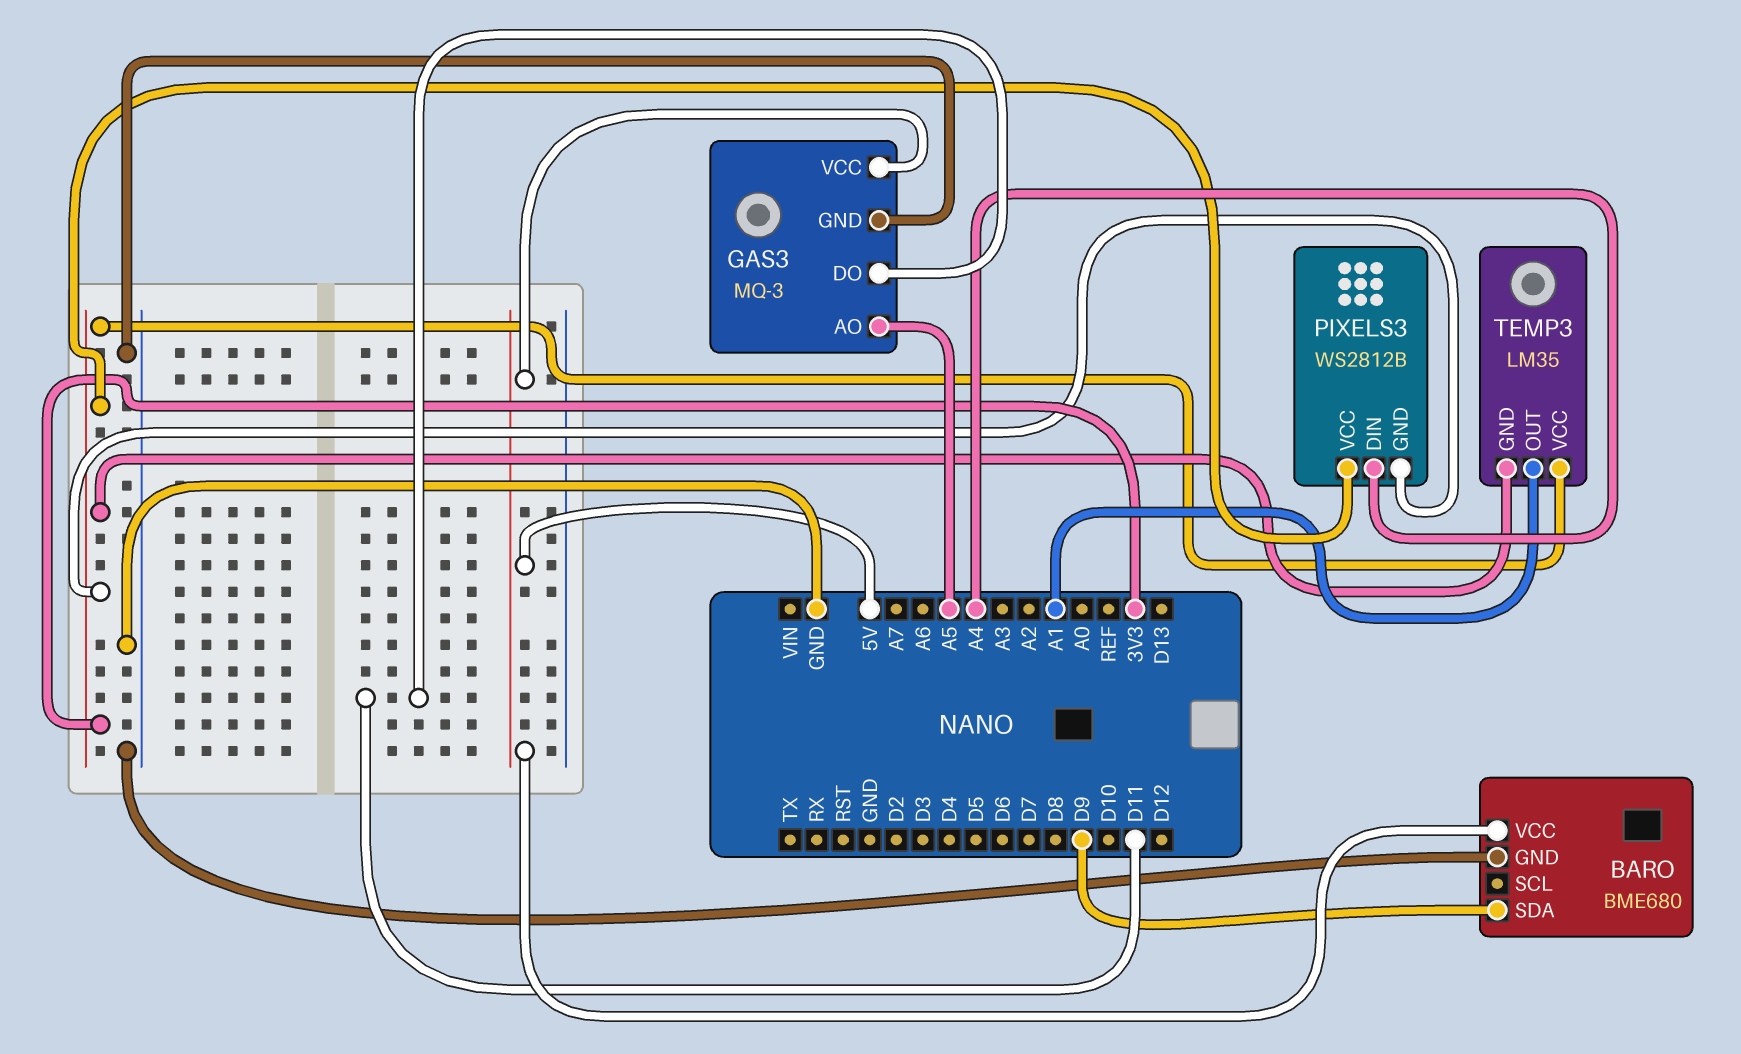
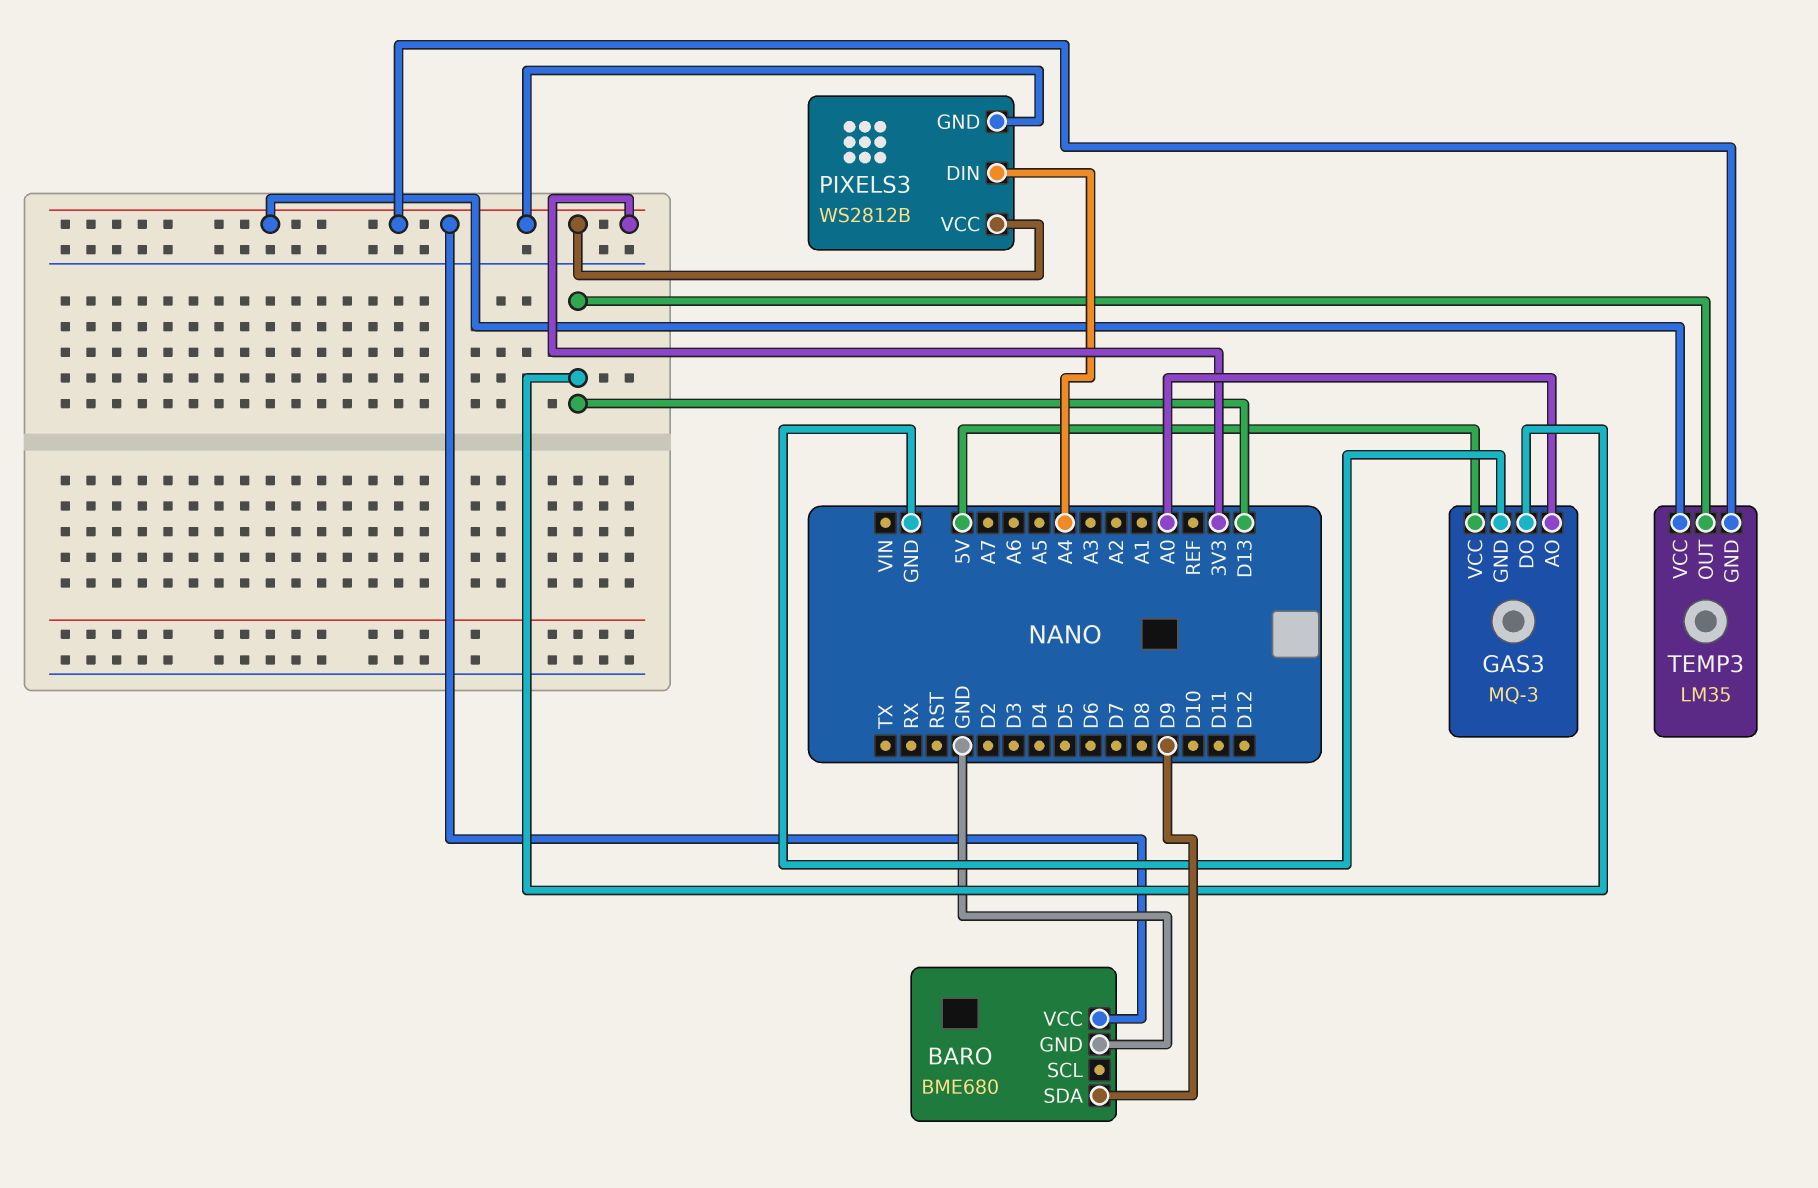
BARO pin VCC: 5V -> 3V3
GAS3 pin AO: A5 -> A0
GAS3 pin DO: D11 -> D13
TEMP3 pin OUT: A1 -> D13

